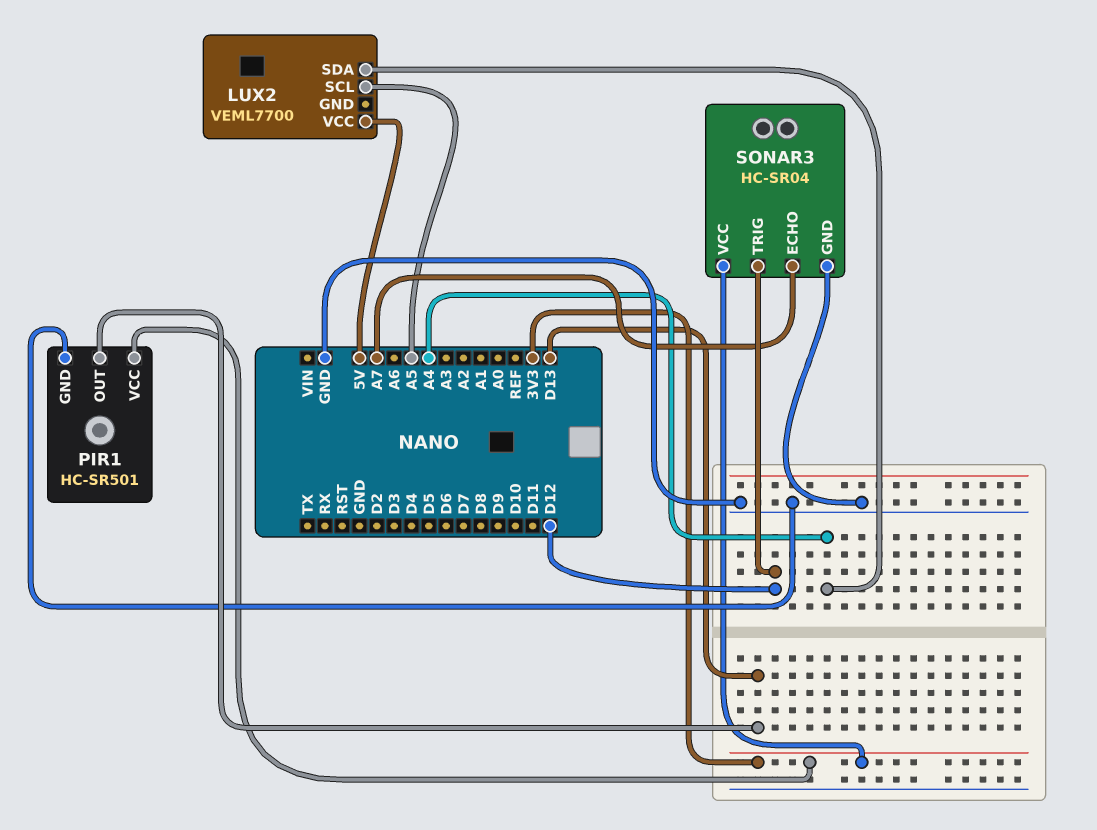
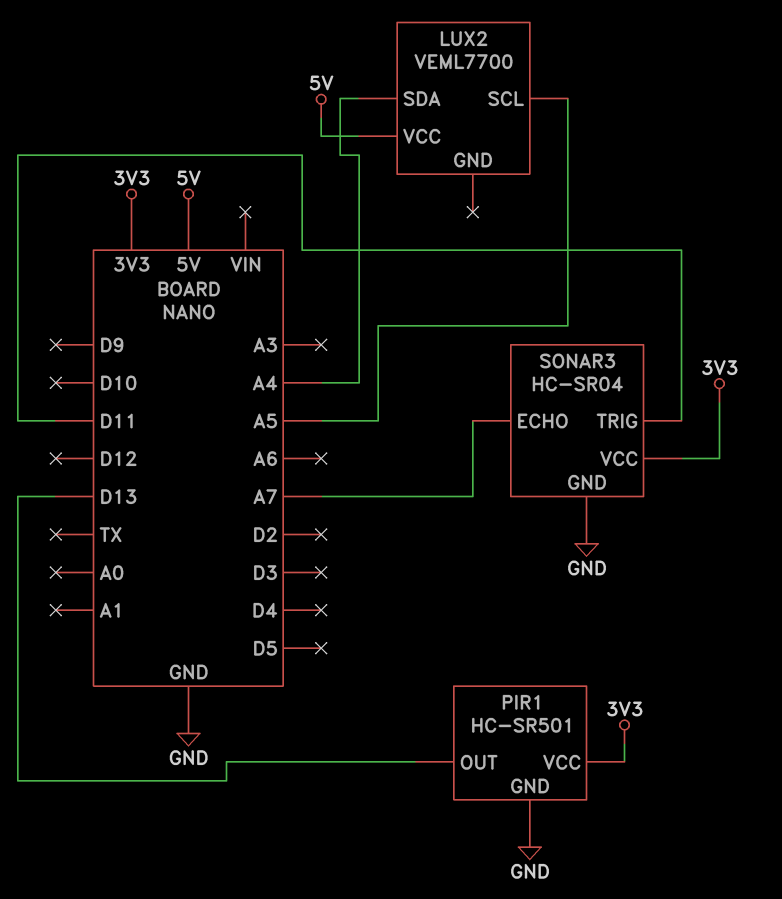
SONAR3 pin TRIG: D12 -> D11

